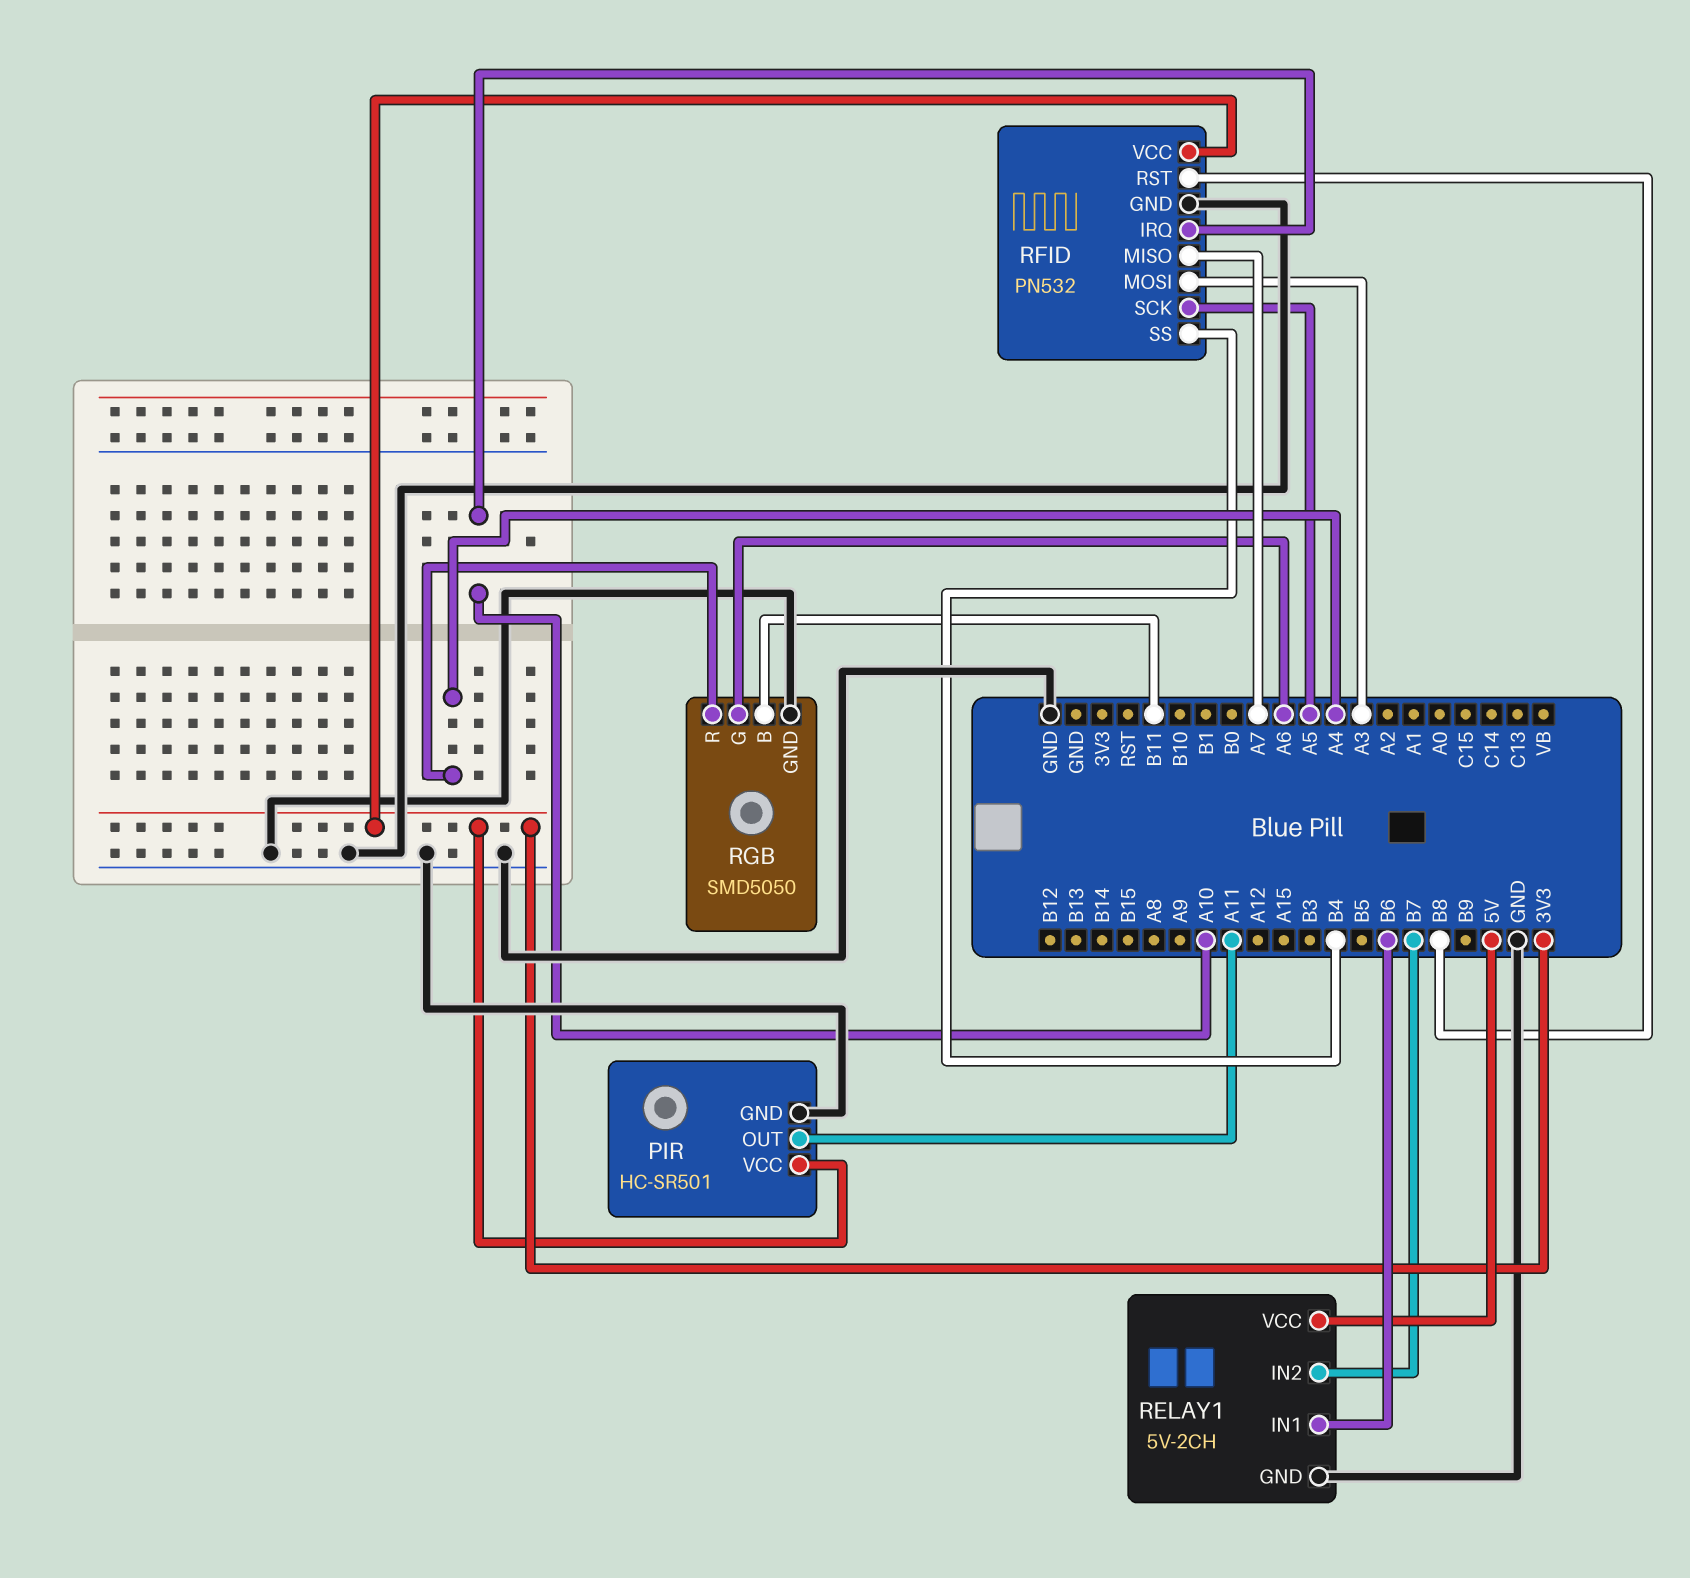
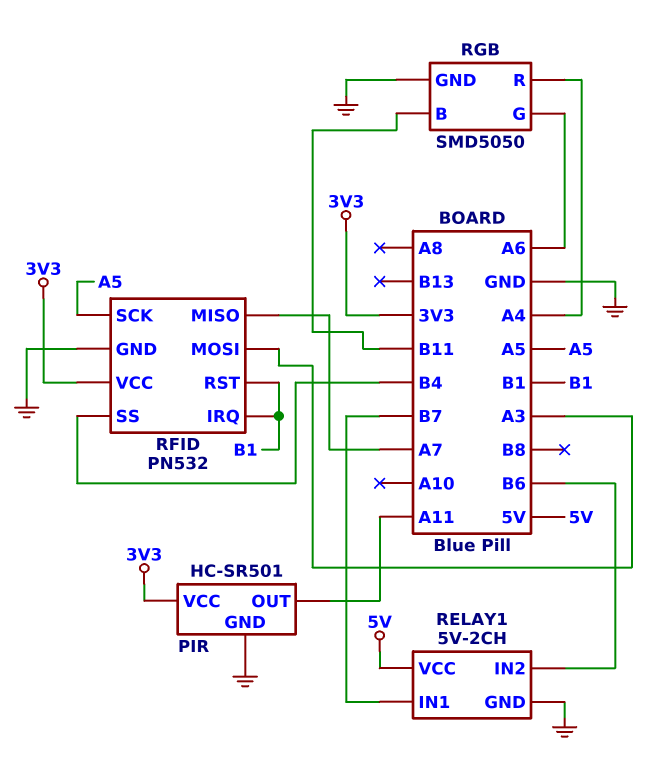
RELAY1 pin IN1: B6 -> B7
RELAY1 pin IN2: B7 -> B6
RFID pin IRQ: A10 -> B1
RFID pin RST: B8 -> B1

